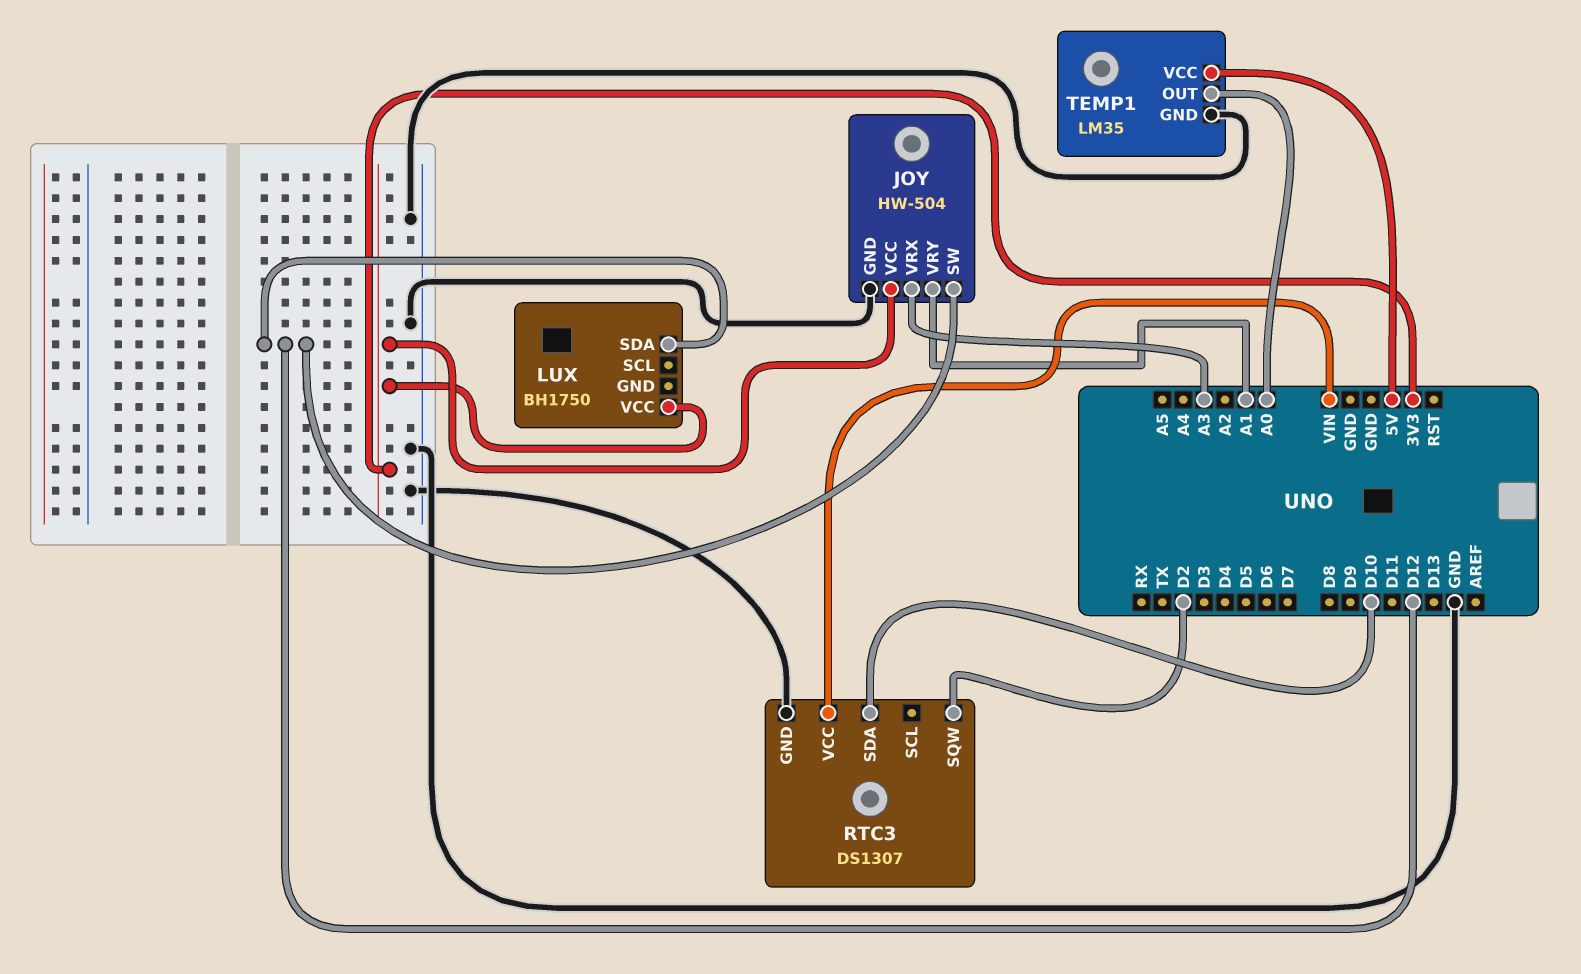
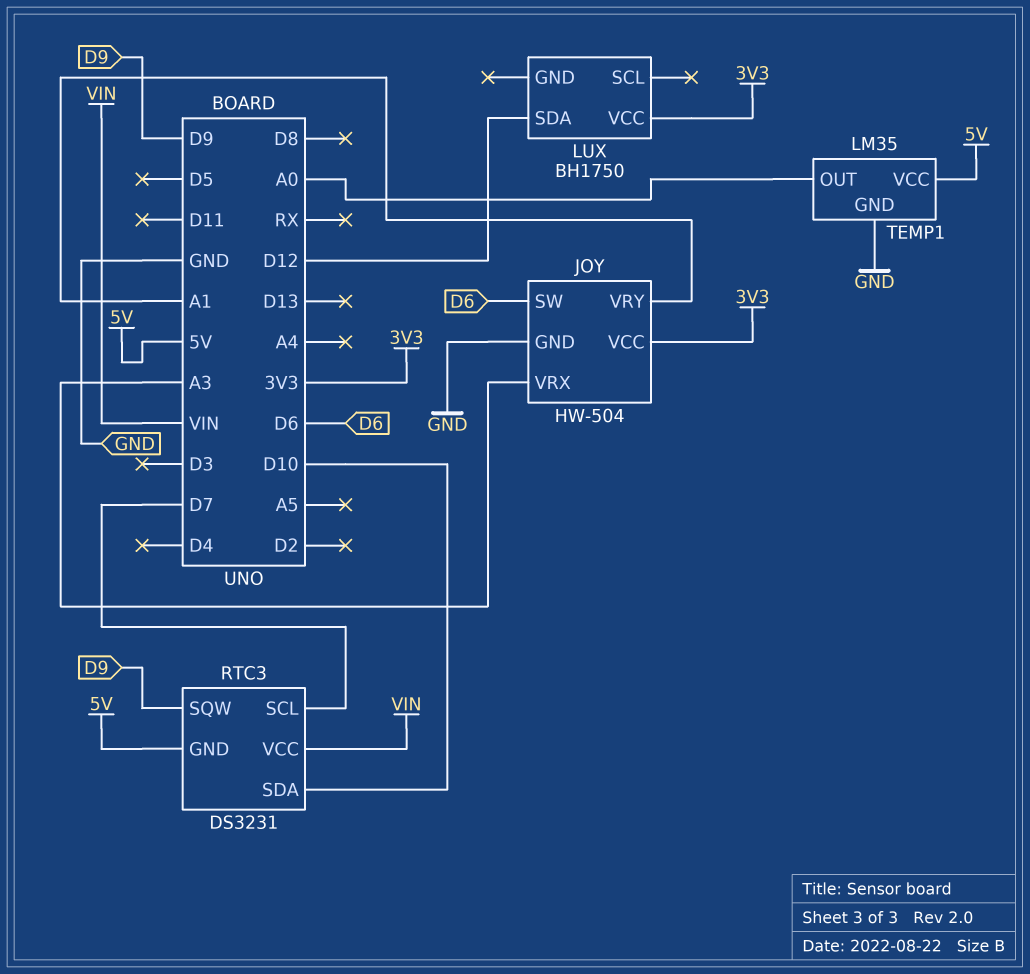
JOY pin SW: D12 -> D6
RTC3: DS1307 -> DS3231
RTC3 pin GND: GND -> 5V
RTC3 pin SCL: none -> D7
RTC3 pin SQW: D2 -> D9

